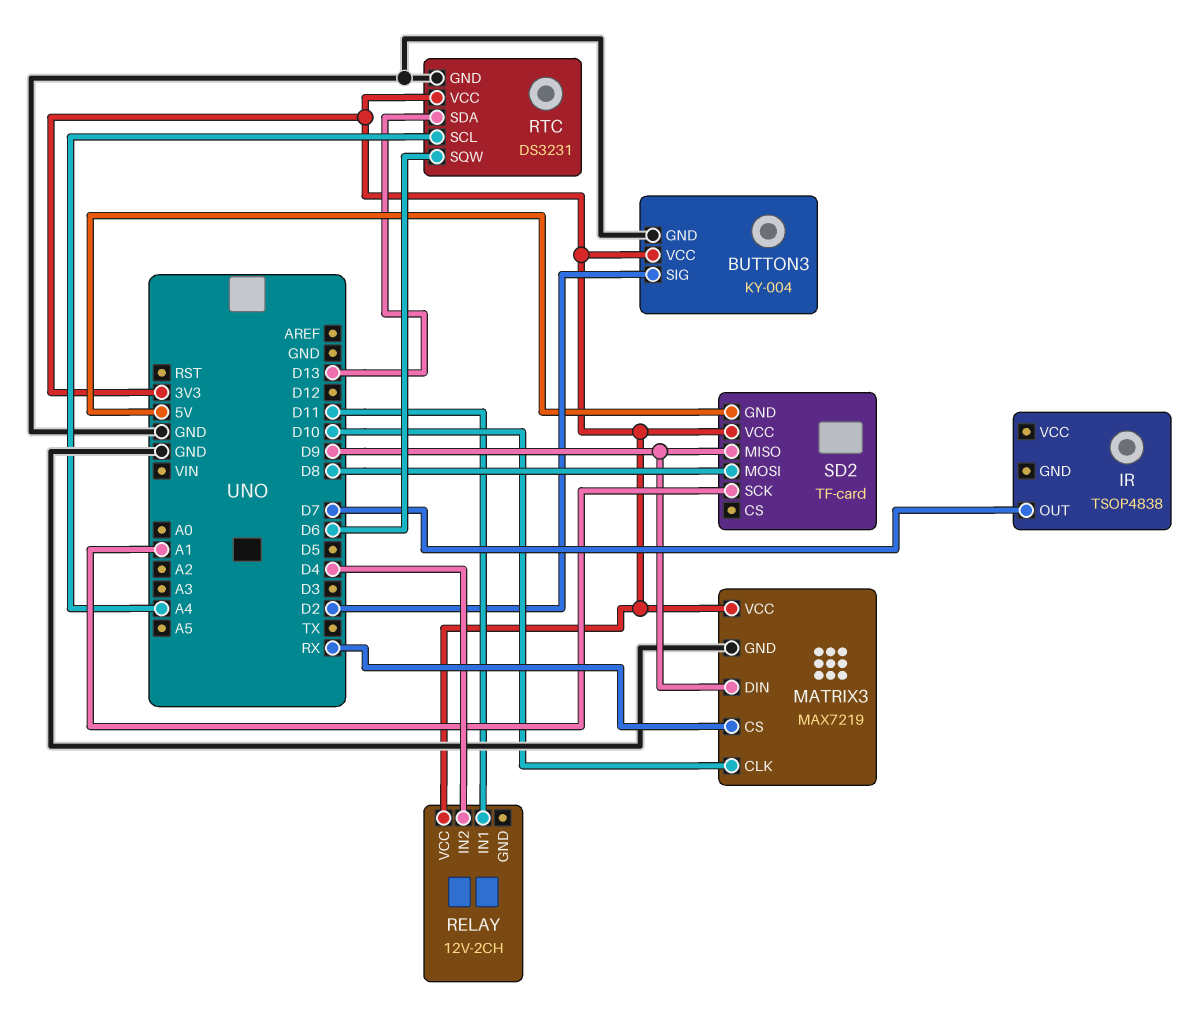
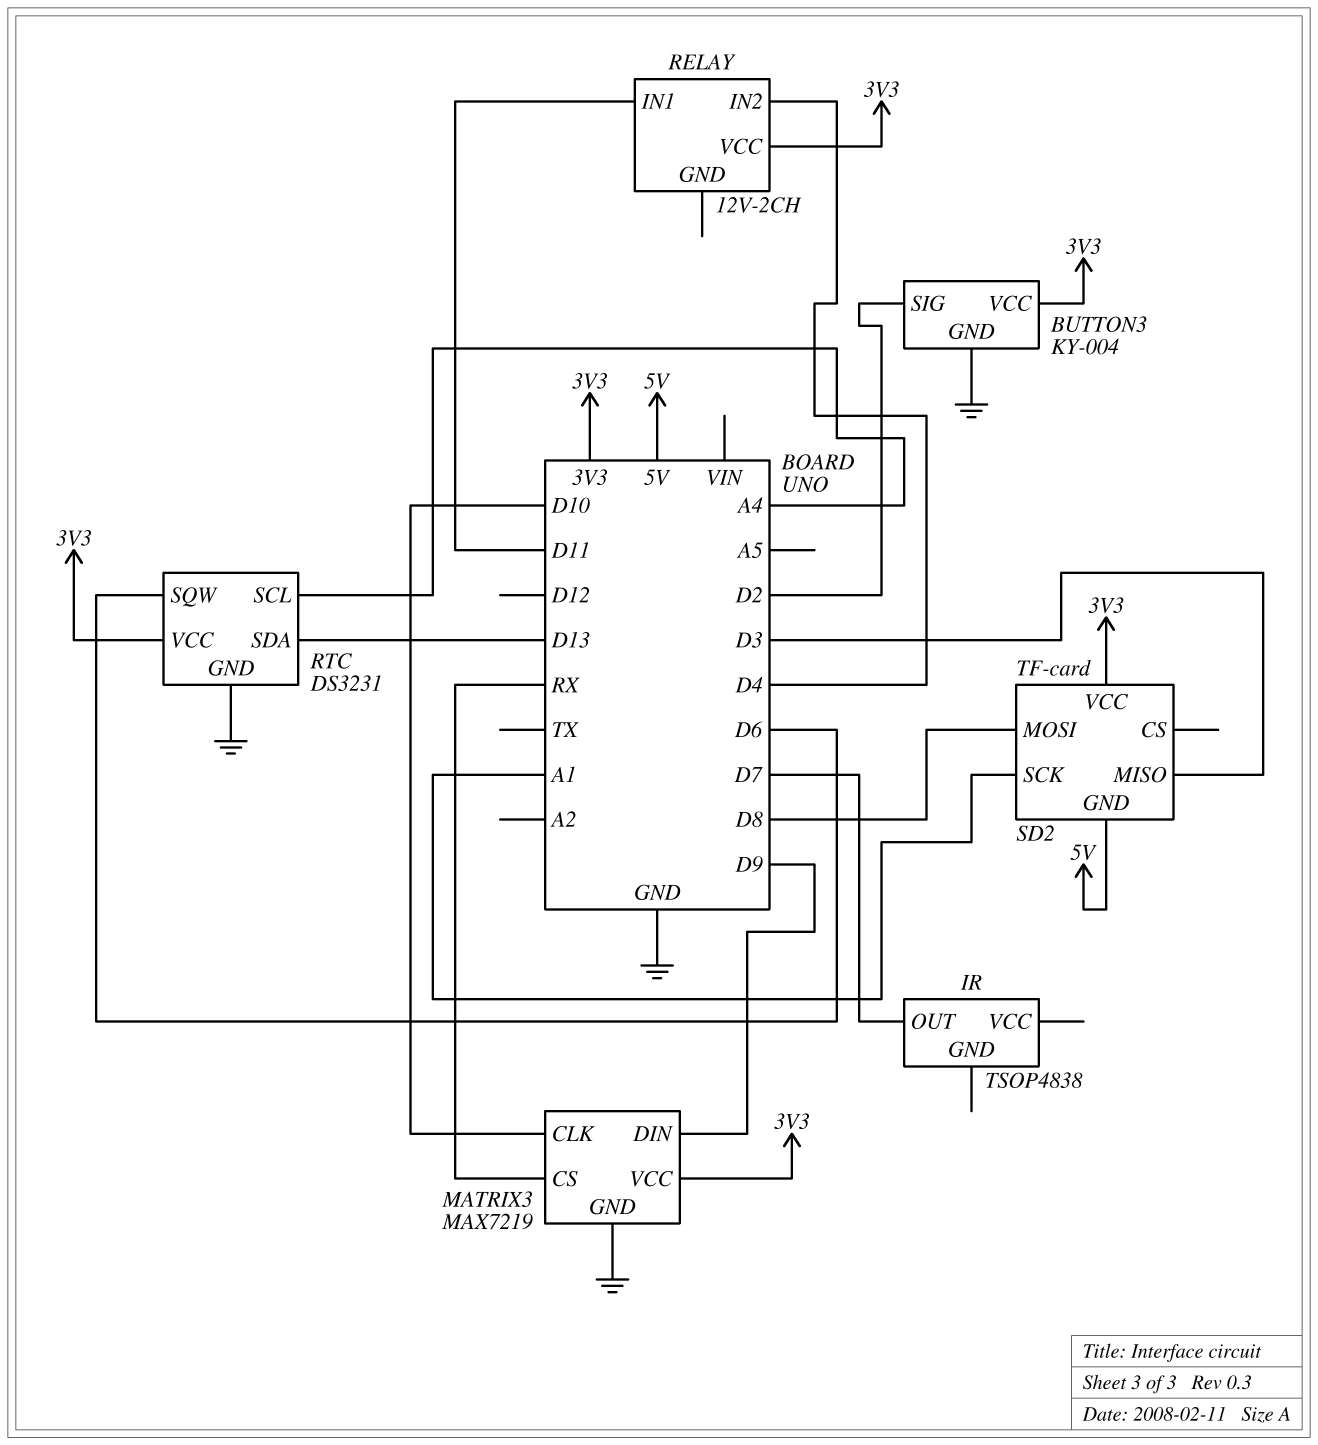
SD2 pin MISO: D9 -> D3

